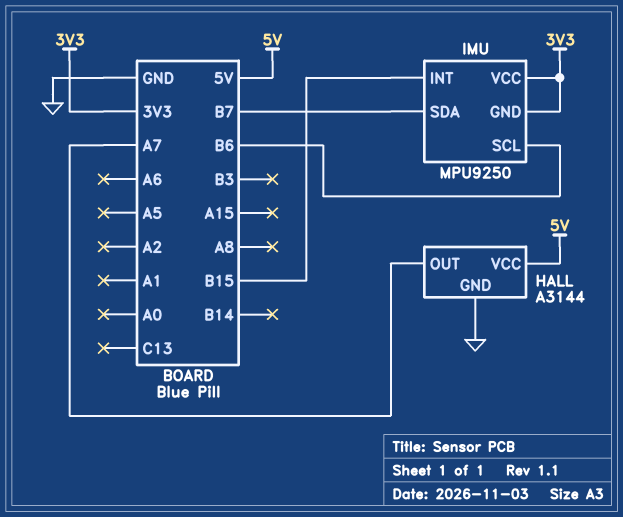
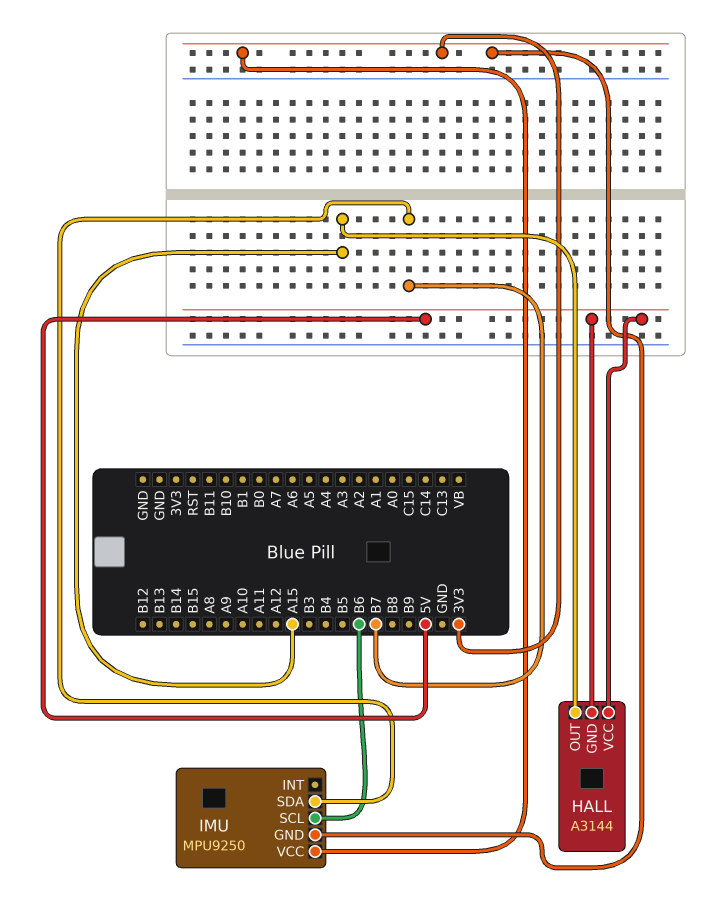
HALL pin GND: GND -> 5V
HALL pin OUT: A7 -> A15
IMU pin INT: B15 -> none

